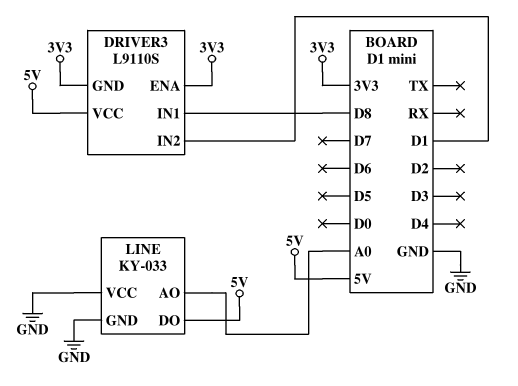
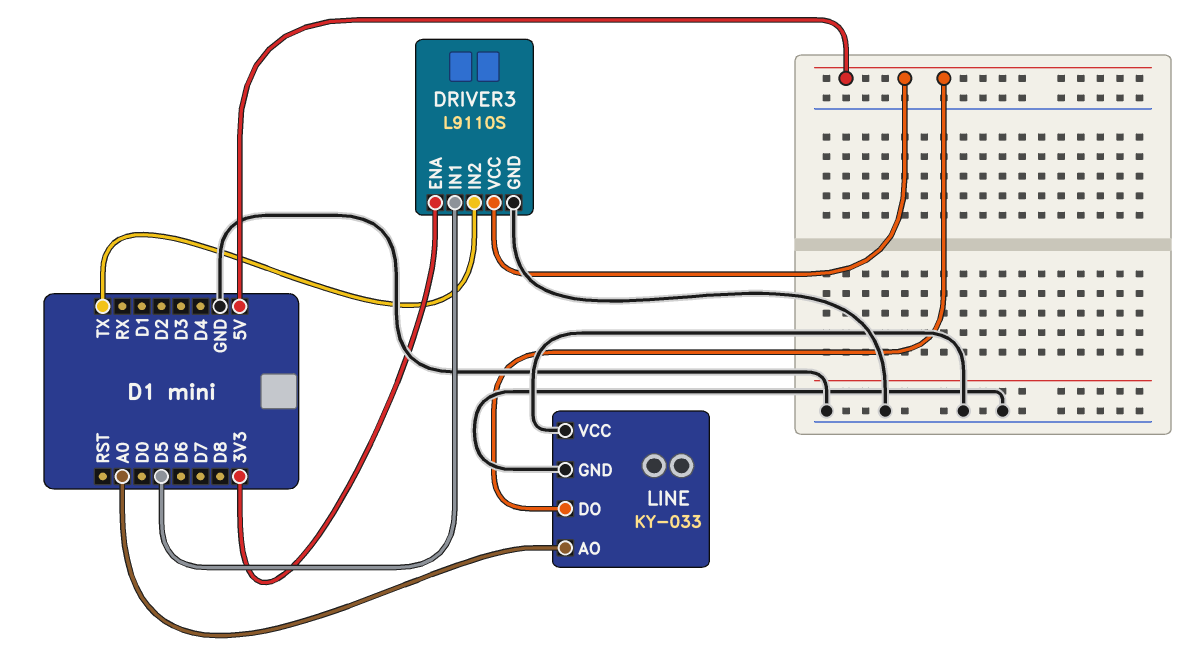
DRIVER3 pin GND: 3V3 -> GND
DRIVER3 pin IN1: D8 -> D5
DRIVER3 pin IN2: D1 -> TX

